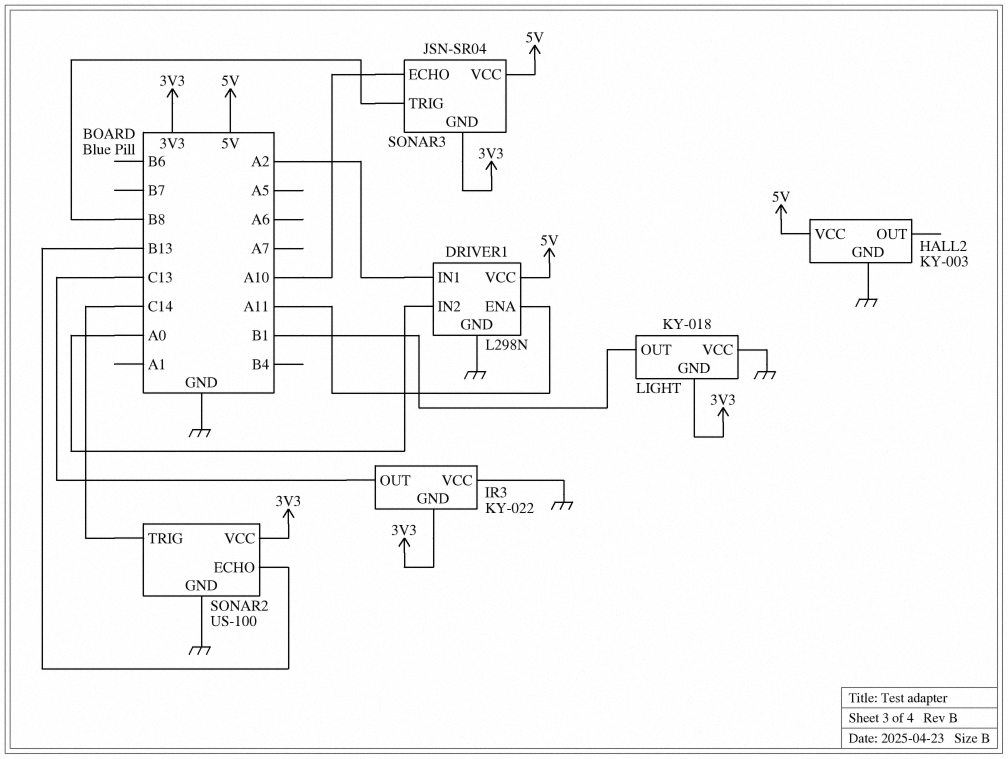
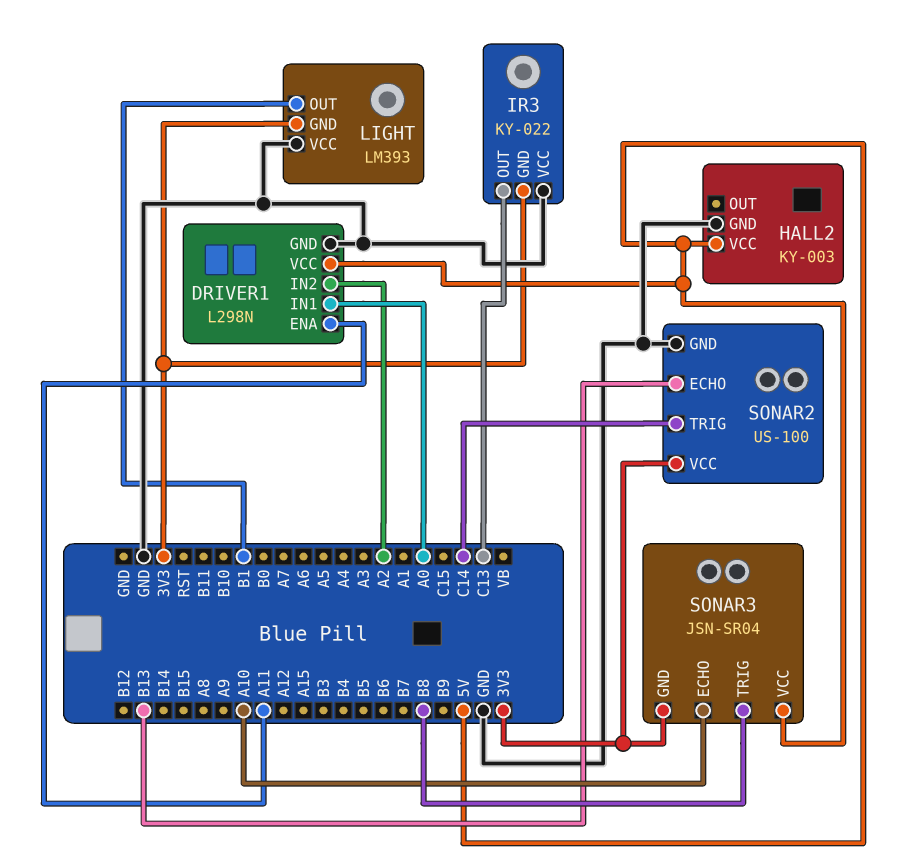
DRIVER1 pin IN1: A2 -> A0
DRIVER1 pin IN2: A0 -> A2
LIGHT: KY-018 -> LM393

